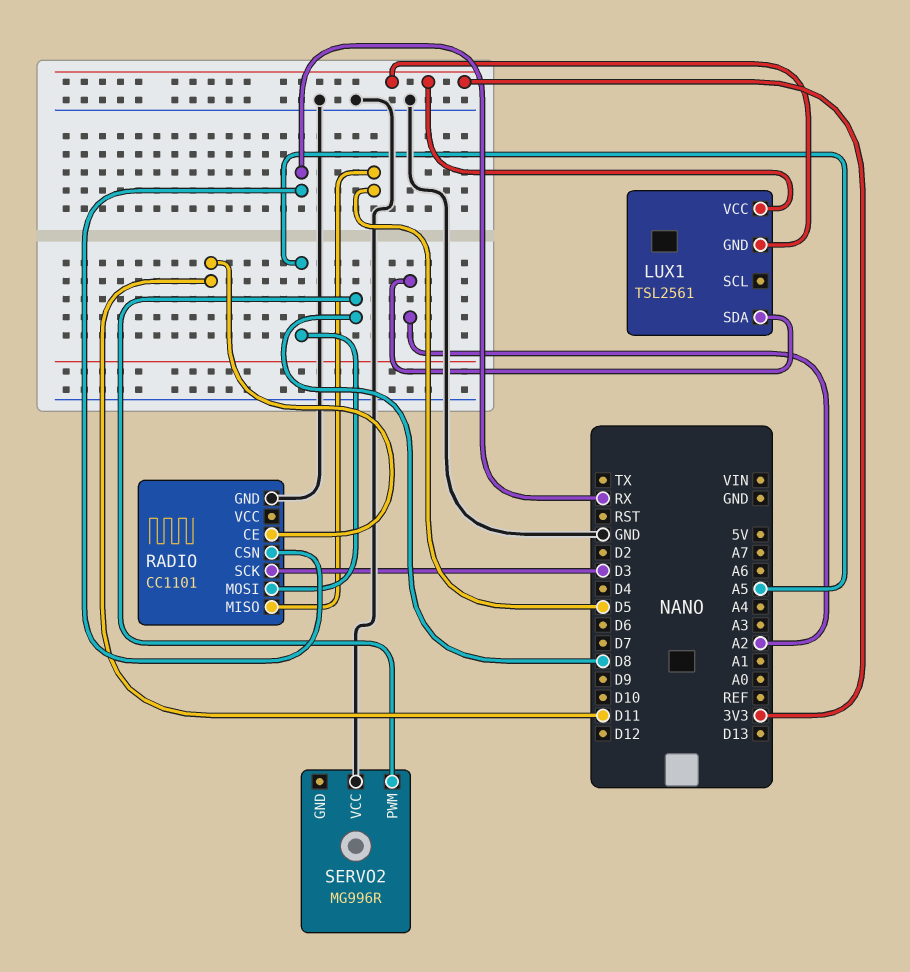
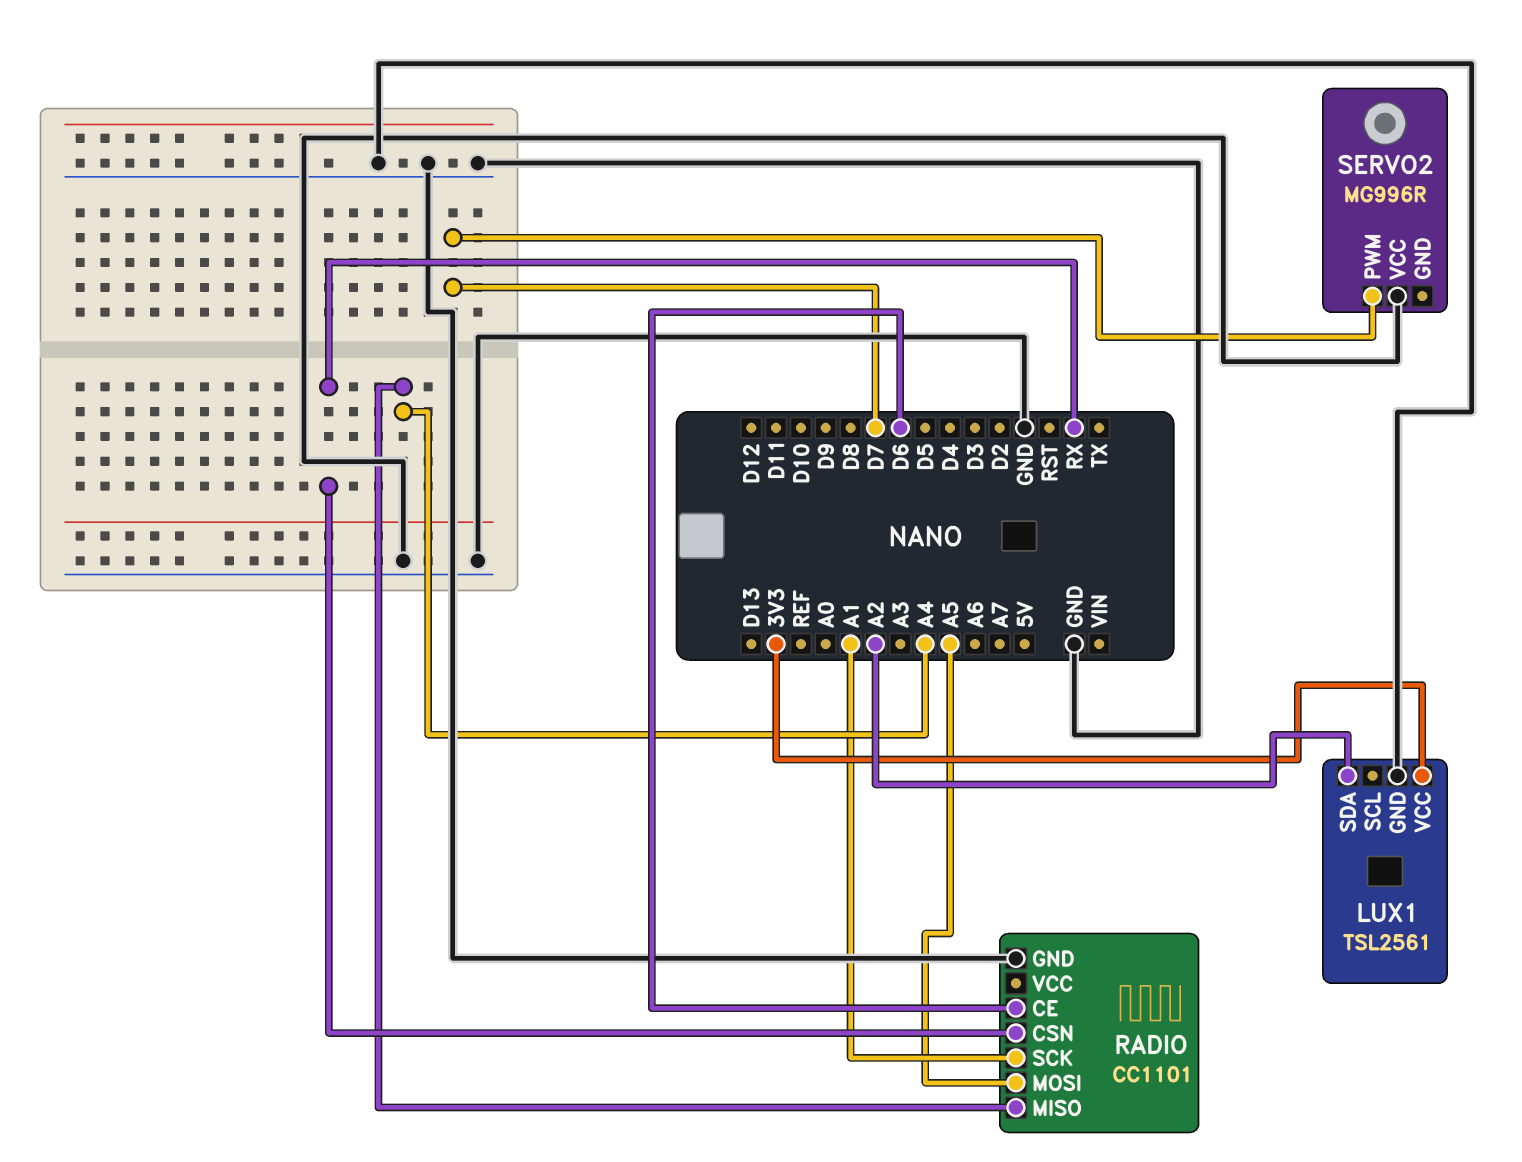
LUX1 pin GND: 3V3 -> GND
RADIO pin CE: D11 -> D6
RADIO pin MISO: D5 -> A4
RADIO pin SCK: D3 -> A1
SERVO2 pin PWM: D8 -> D7

